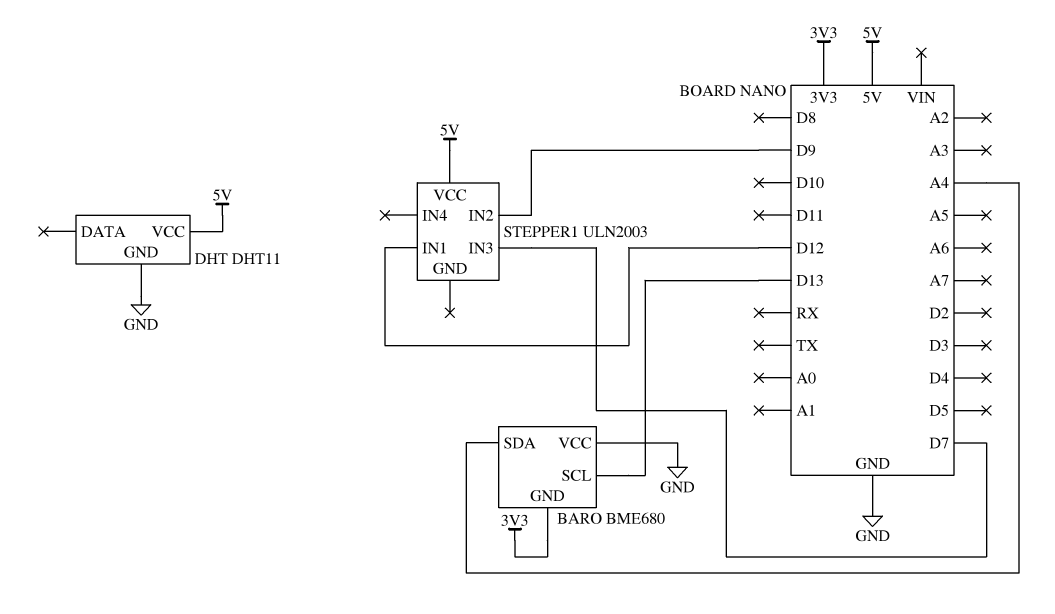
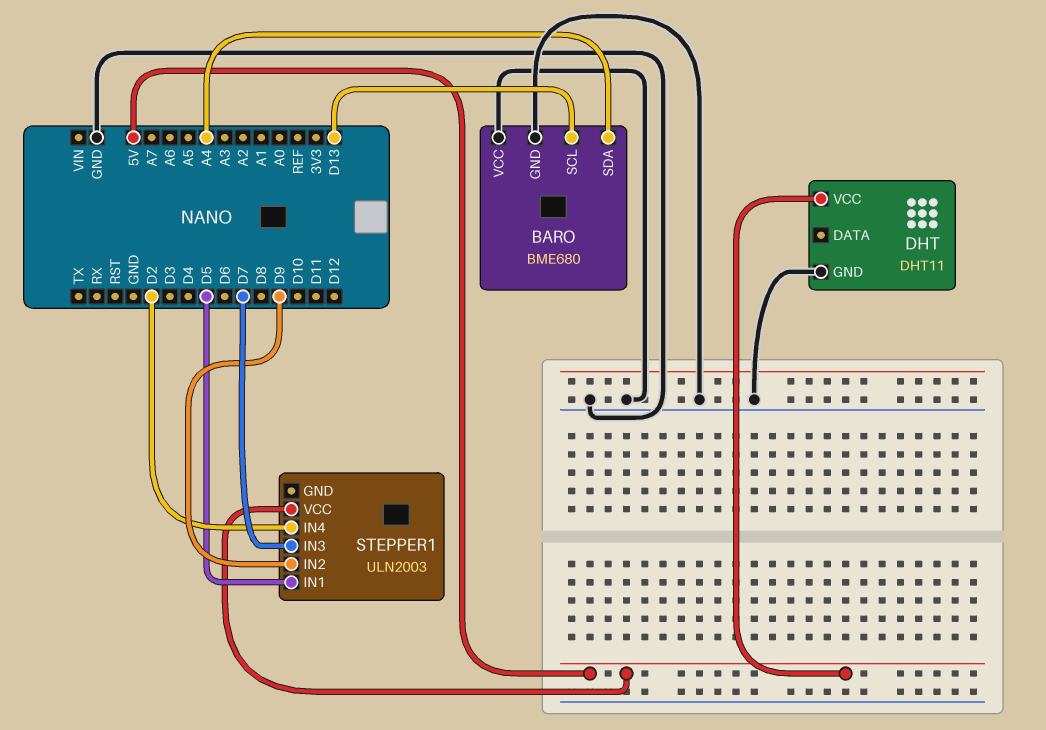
BARO pin GND: 3V3 -> GND
STEPPER1 pin IN1: D12 -> D5
STEPPER1 pin IN4: none -> D2

